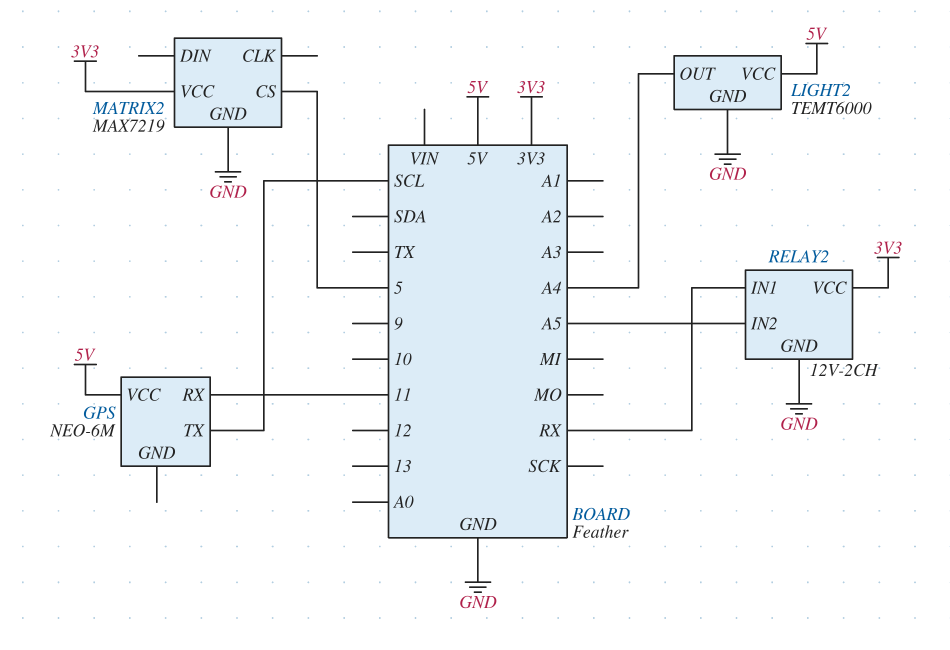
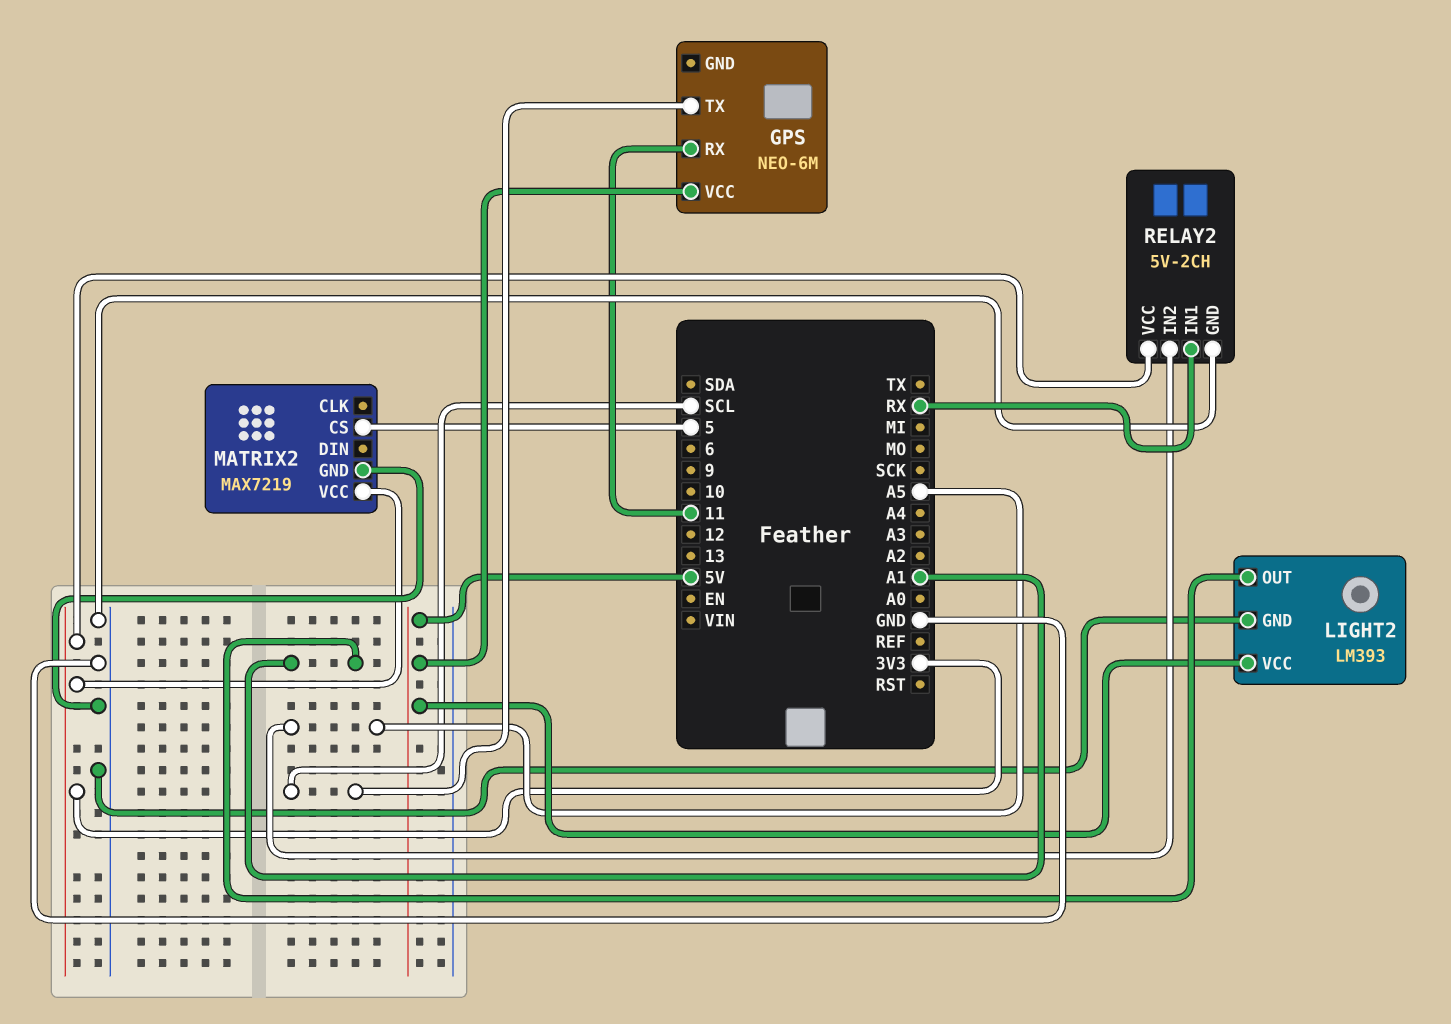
LIGHT2: TEMT6000 -> LM393
LIGHT2 pin OUT: A4 -> A1
RELAY2: 12V-2CH -> 5V-2CH

